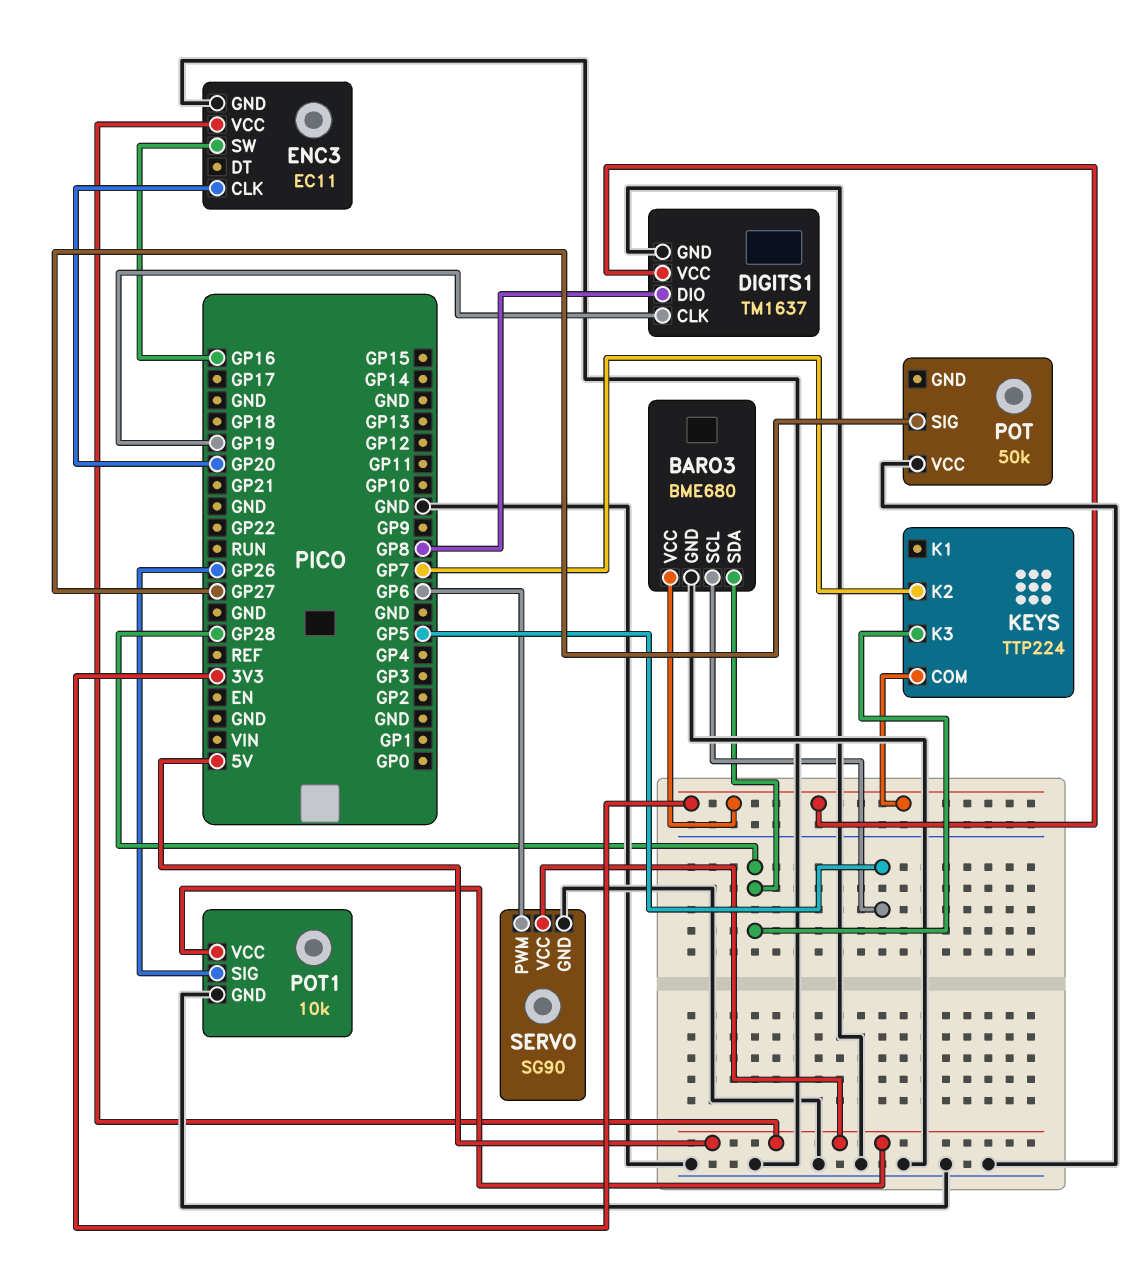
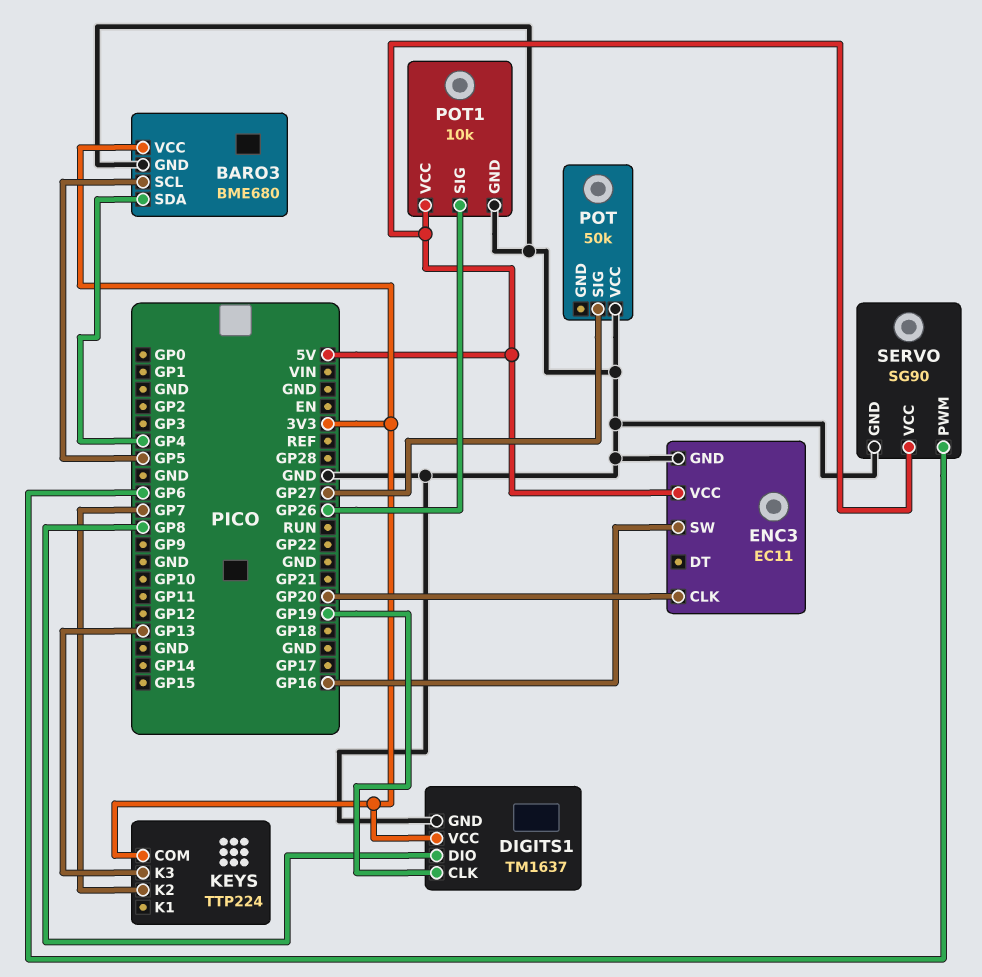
BARO3 pin SDA: GP28 -> GP4
KEYS pin K3: GP28 -> GP13

